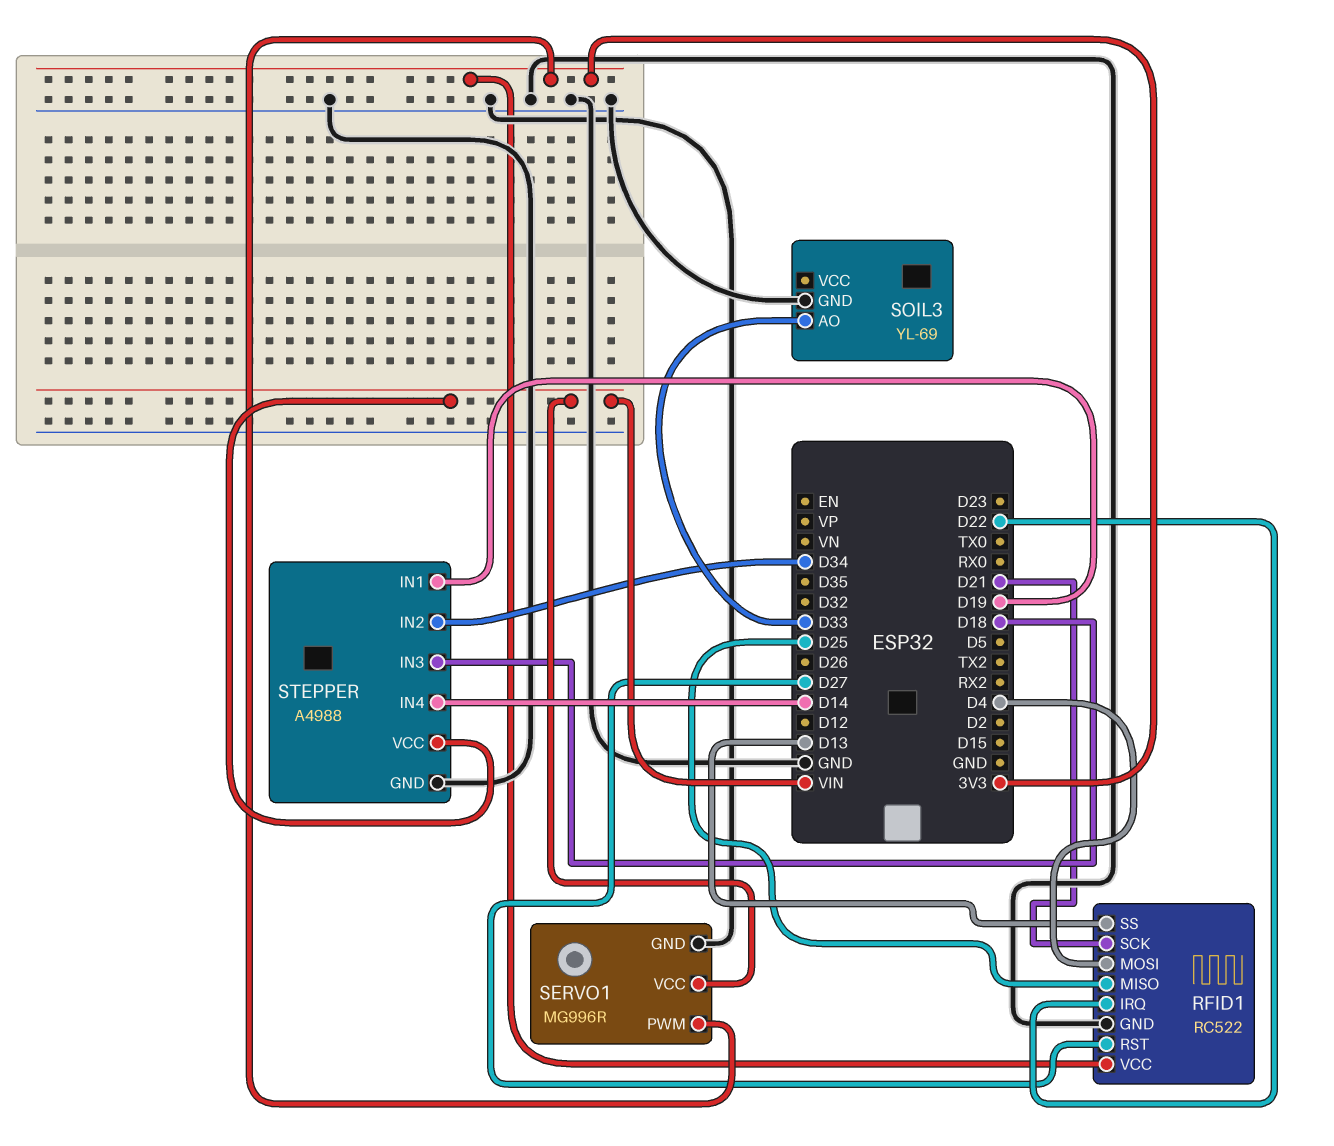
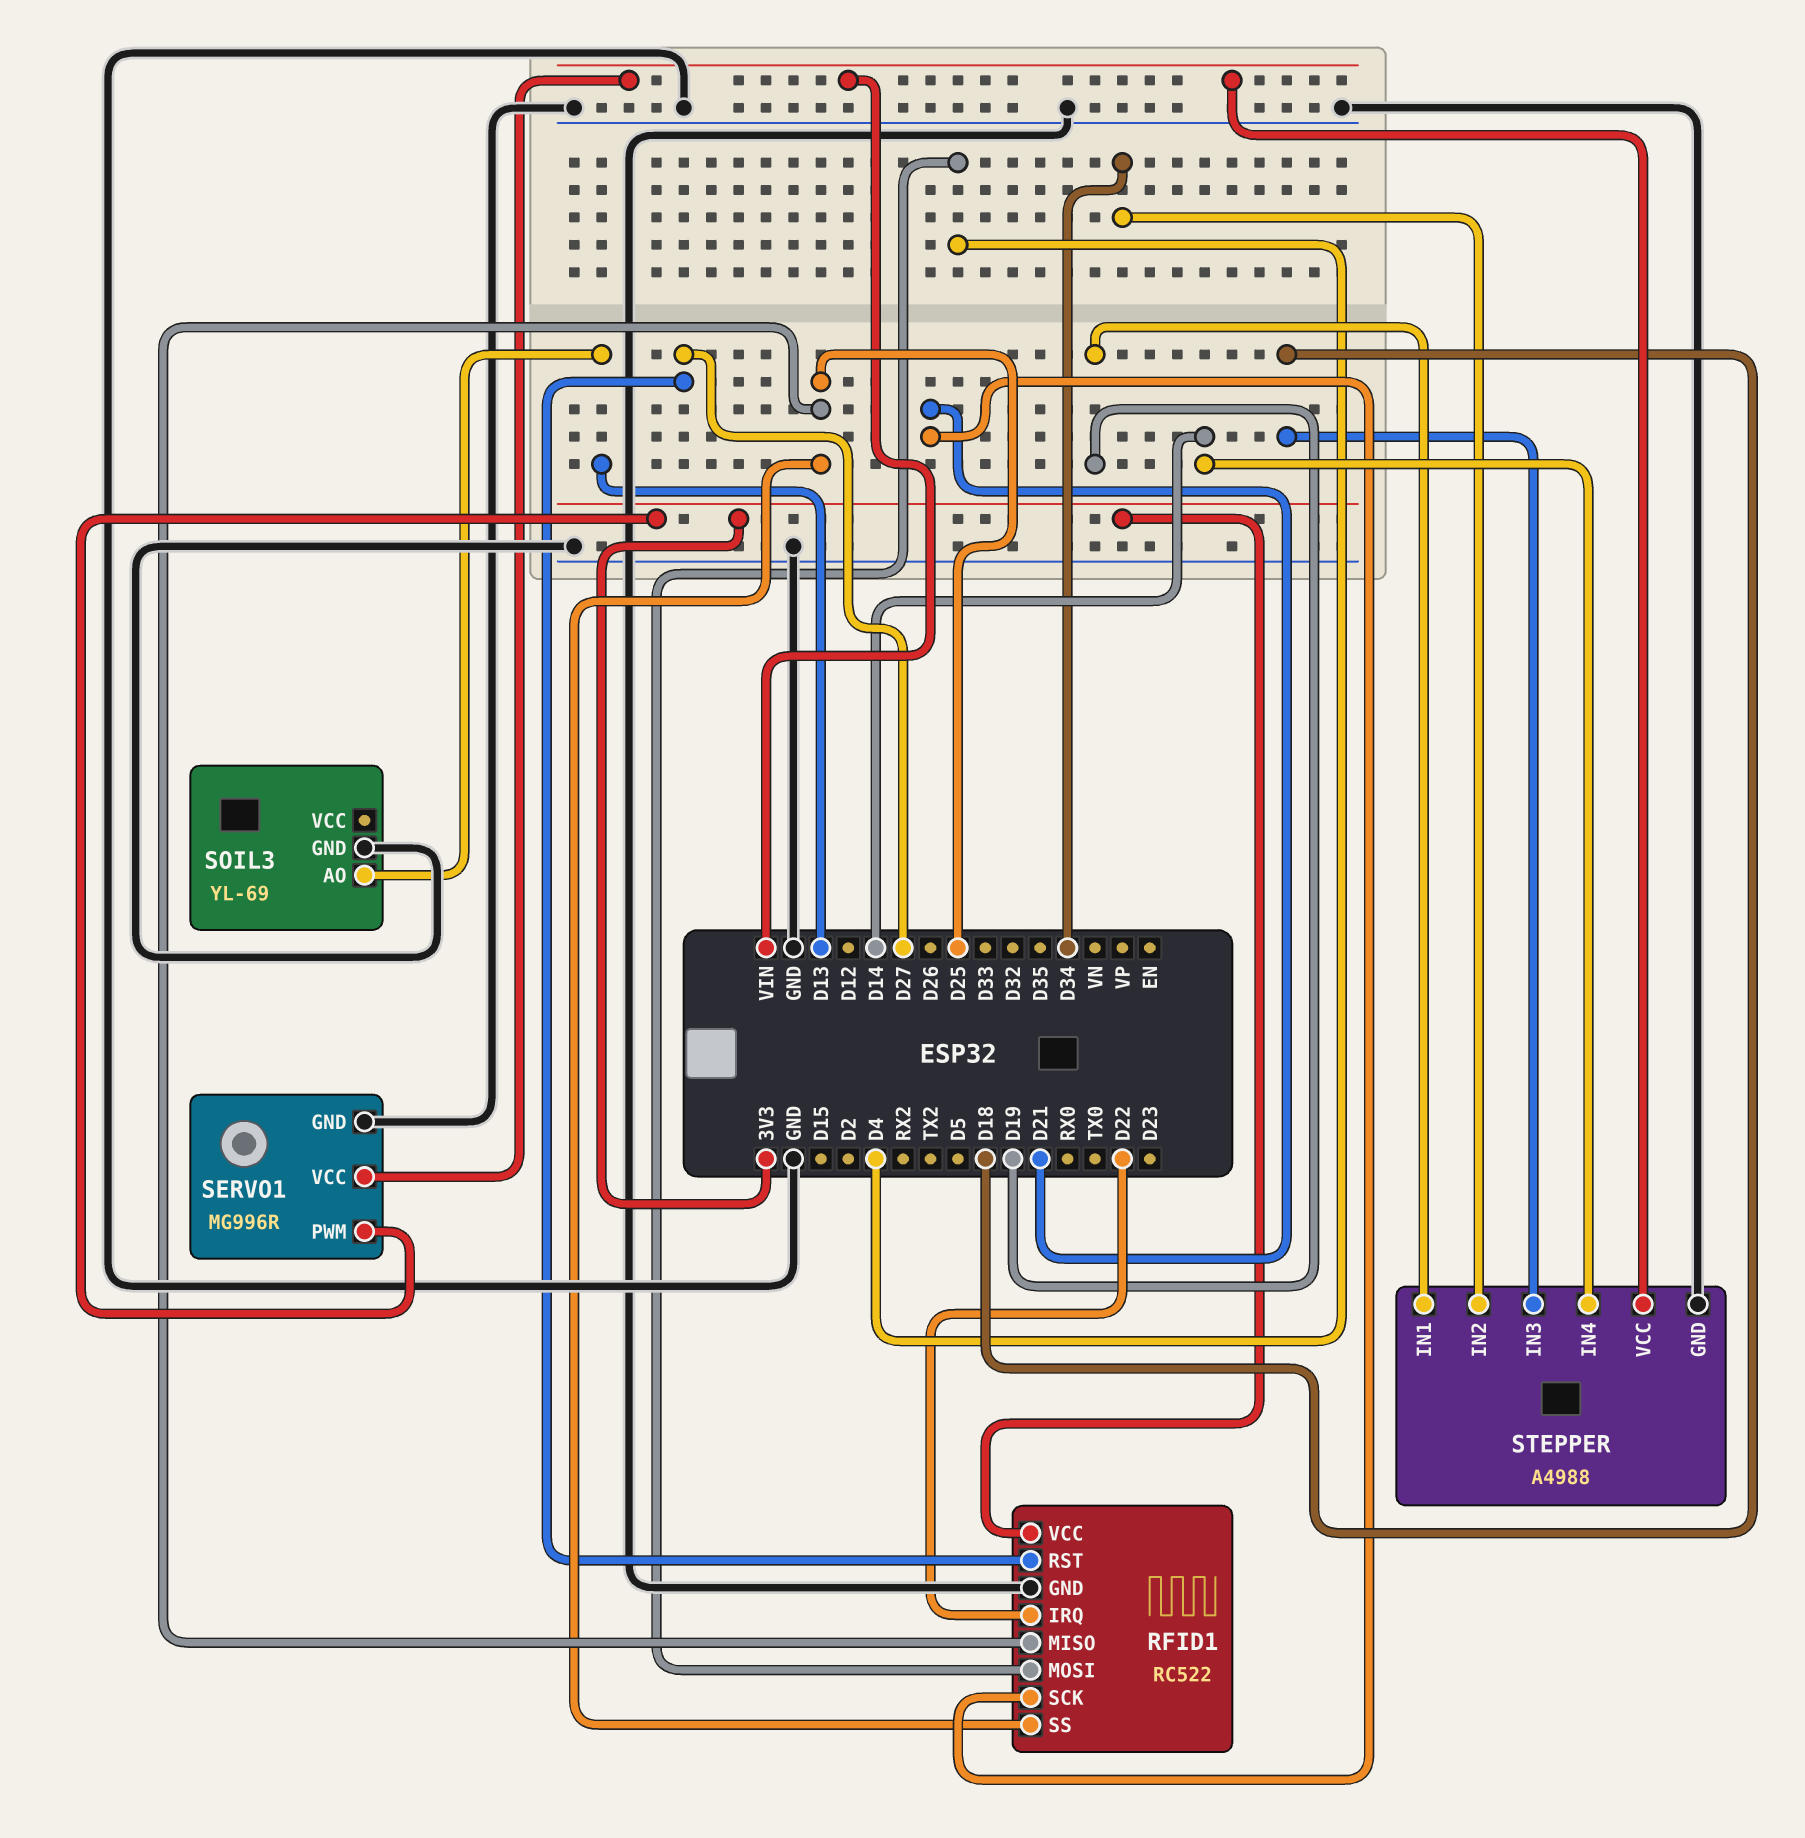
RFID1 pin SS: D13 -> D25
SOIL3 pin AO: D33 -> D13

